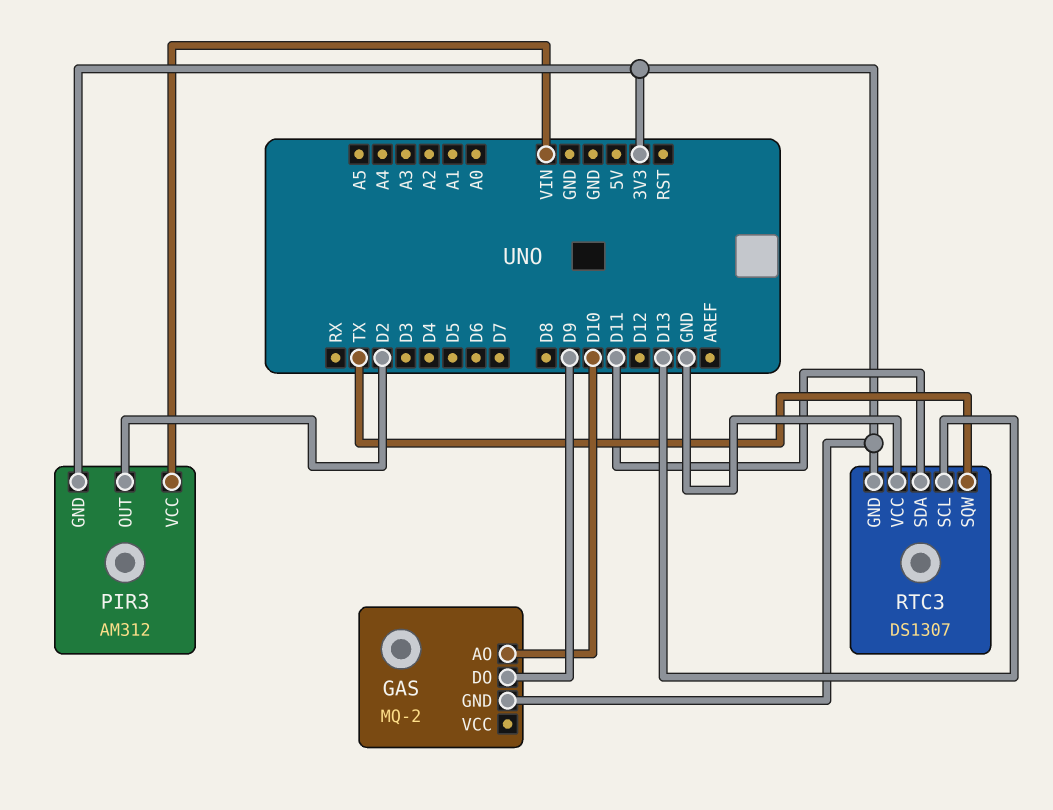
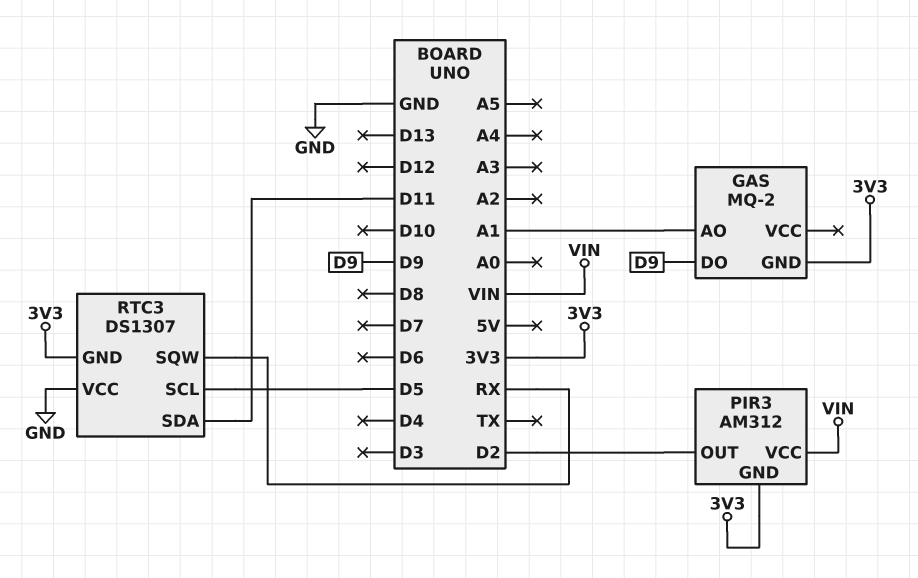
GAS pin AO: D10 -> A1
RTC3 pin SCL: D13 -> D5
RTC3 pin SQW: TX -> RX

